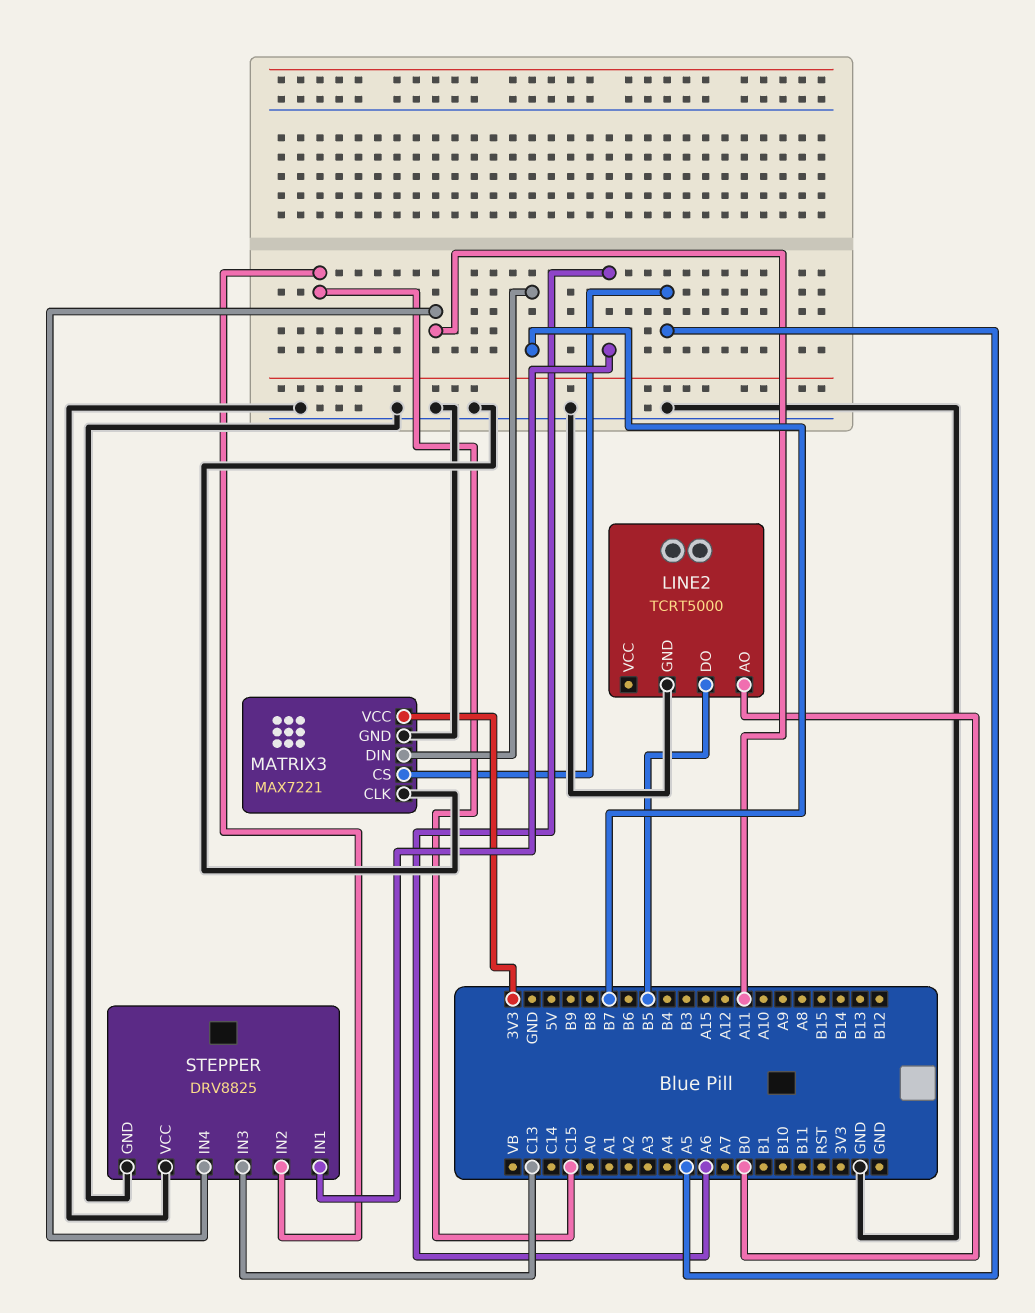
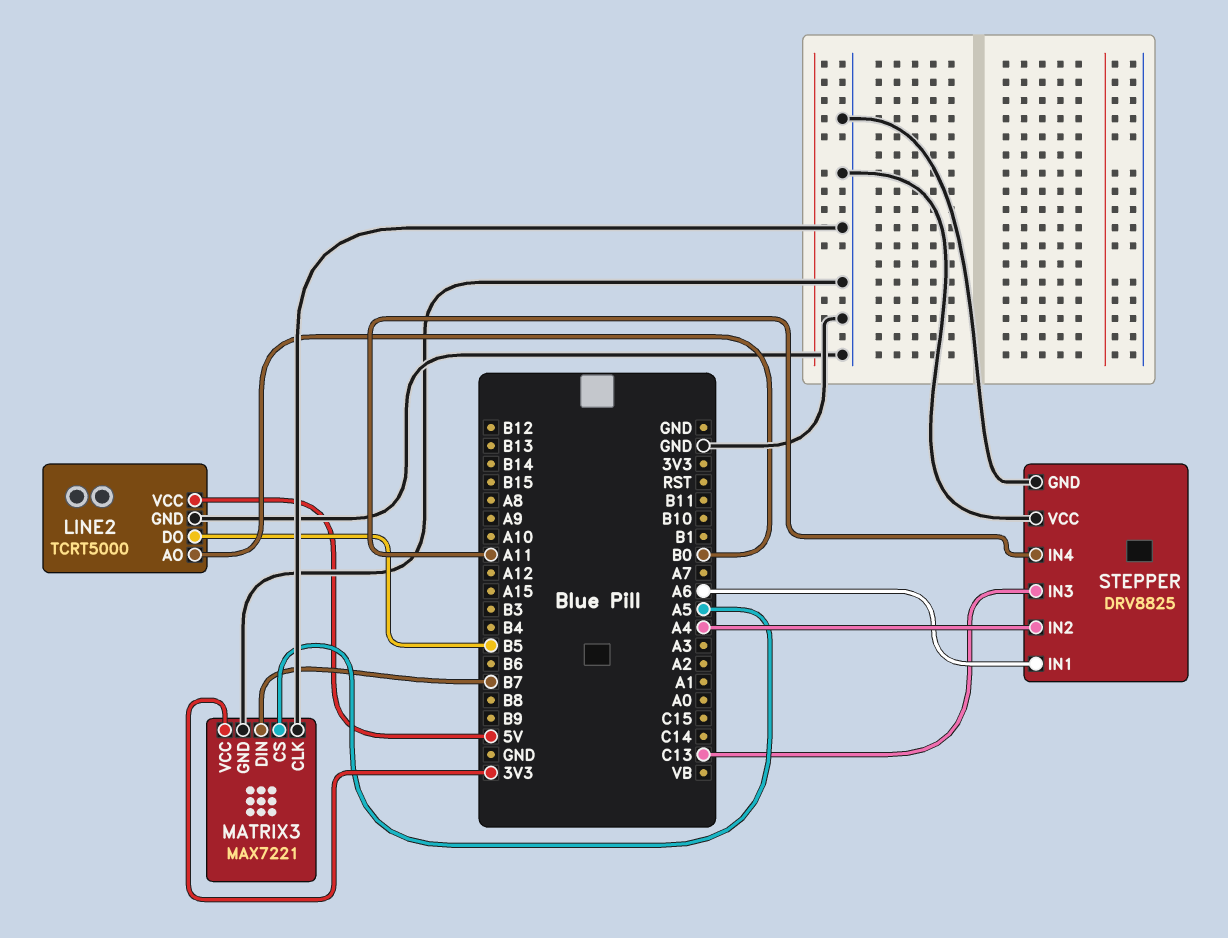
LINE2 pin VCC: none -> 5V
STEPPER pin IN2: C15 -> A4

